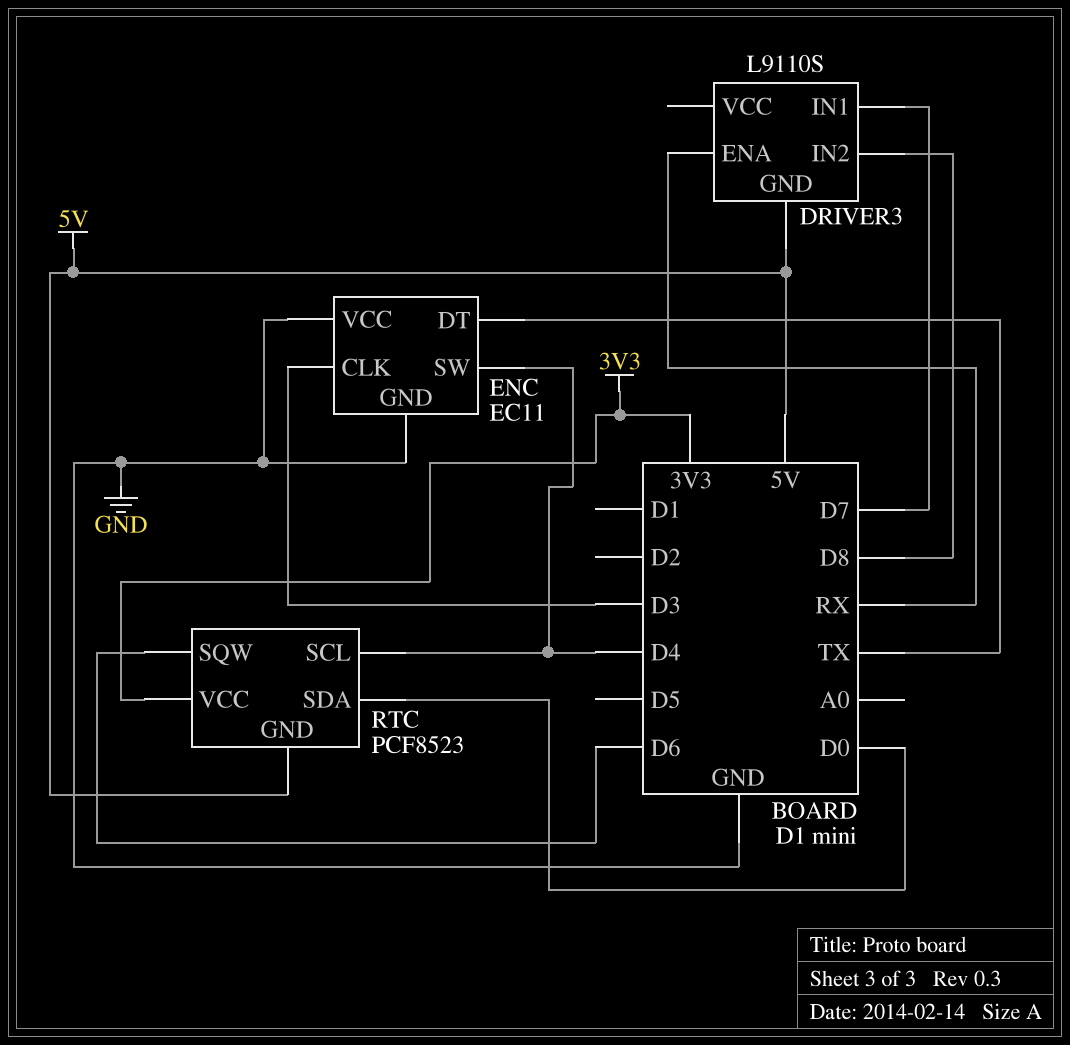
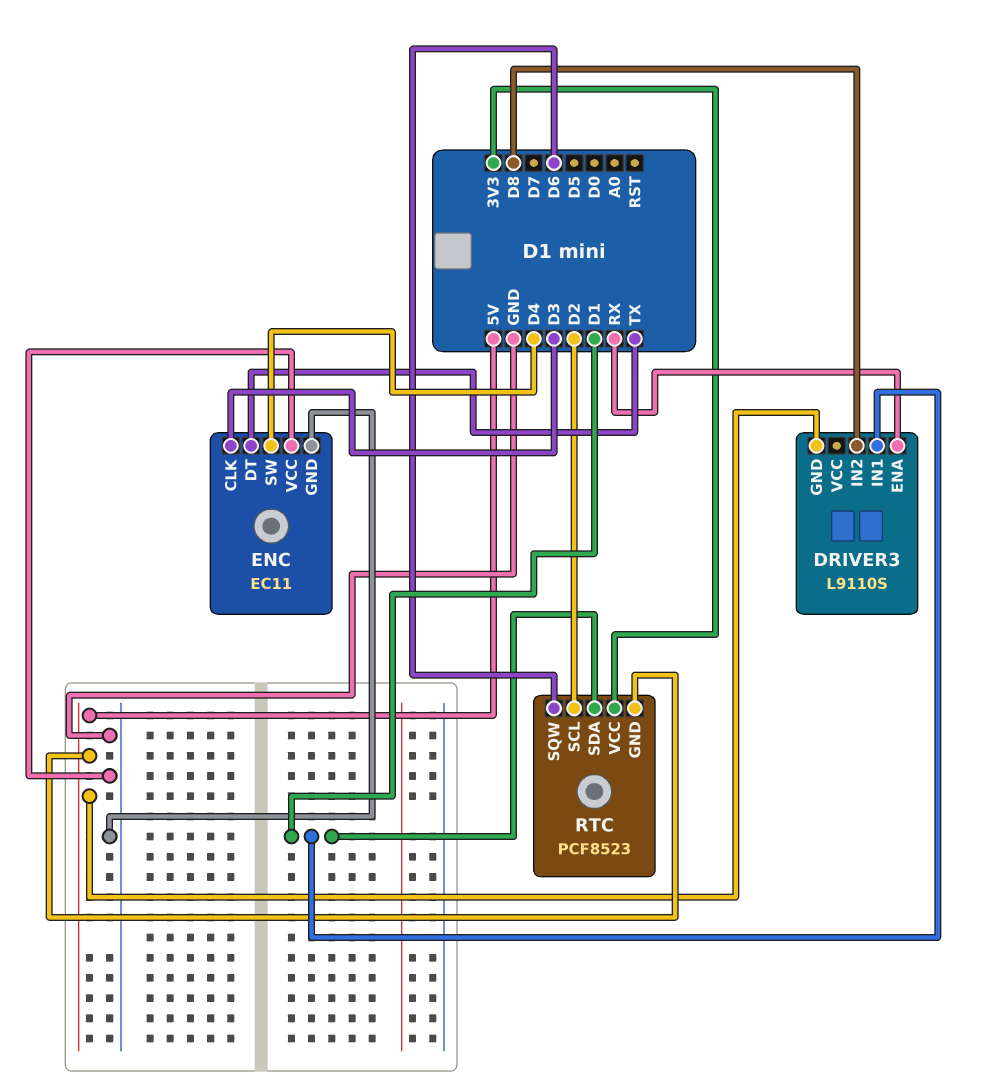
DRIVER3 pin IN1: D7 -> D1
RTC pin SCL: D4 -> D2
RTC pin SDA: D0 -> D1

